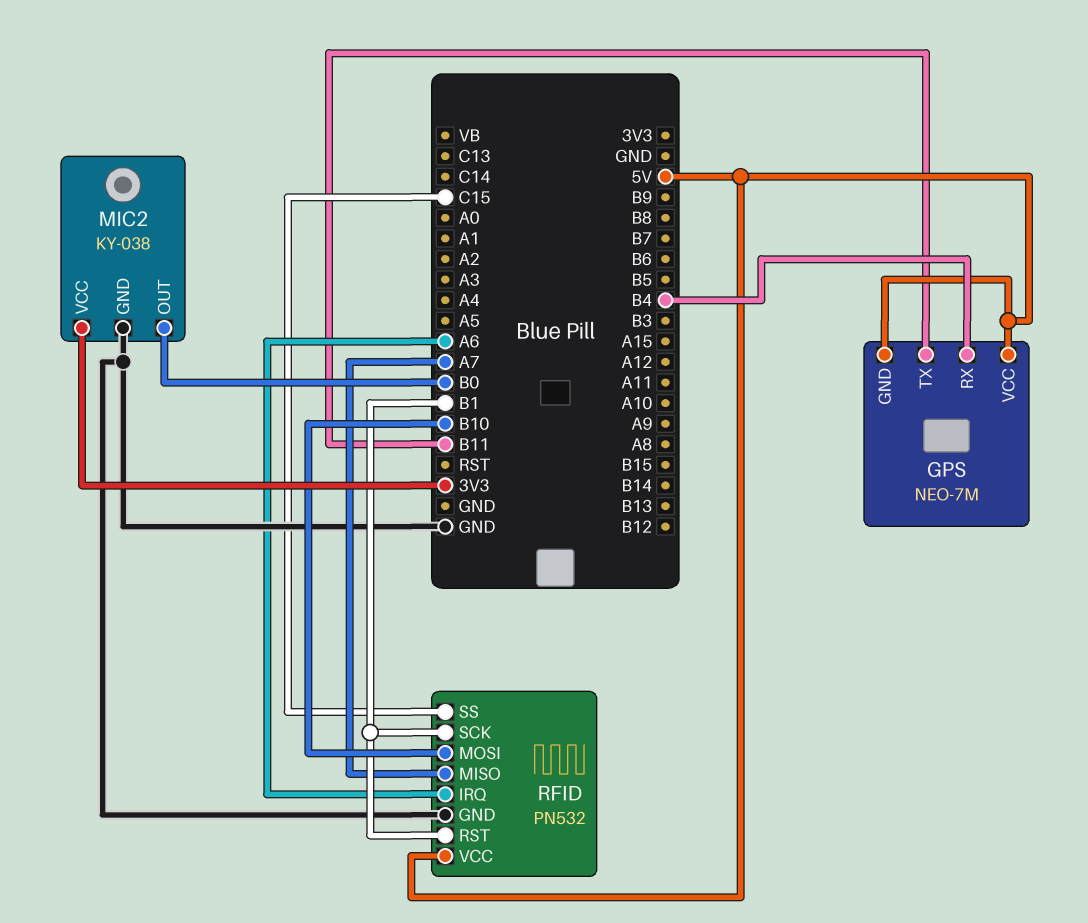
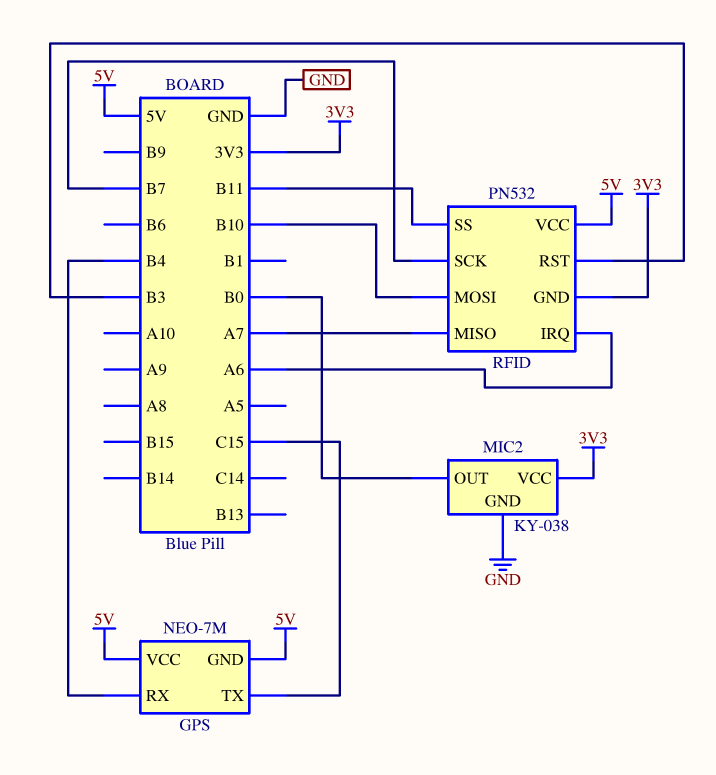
GPS pin TX: B11 -> C15
RFID pin GND: GND -> 3V3
RFID pin RST: B1 -> B3
RFID pin SCK: B1 -> B7
RFID pin SS: C15 -> B11

